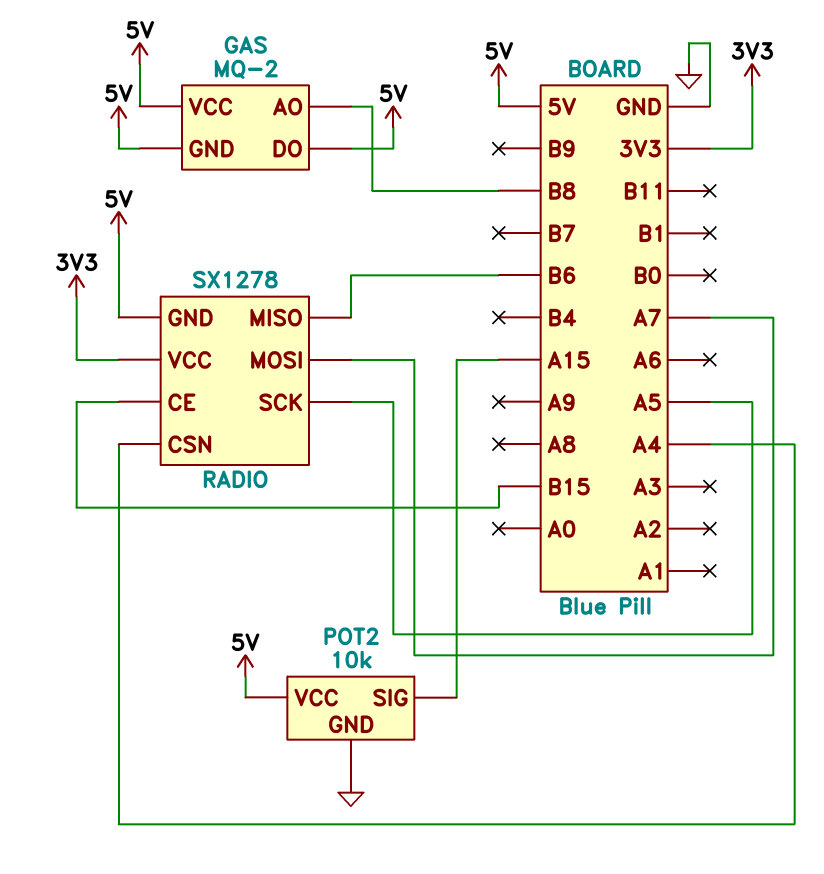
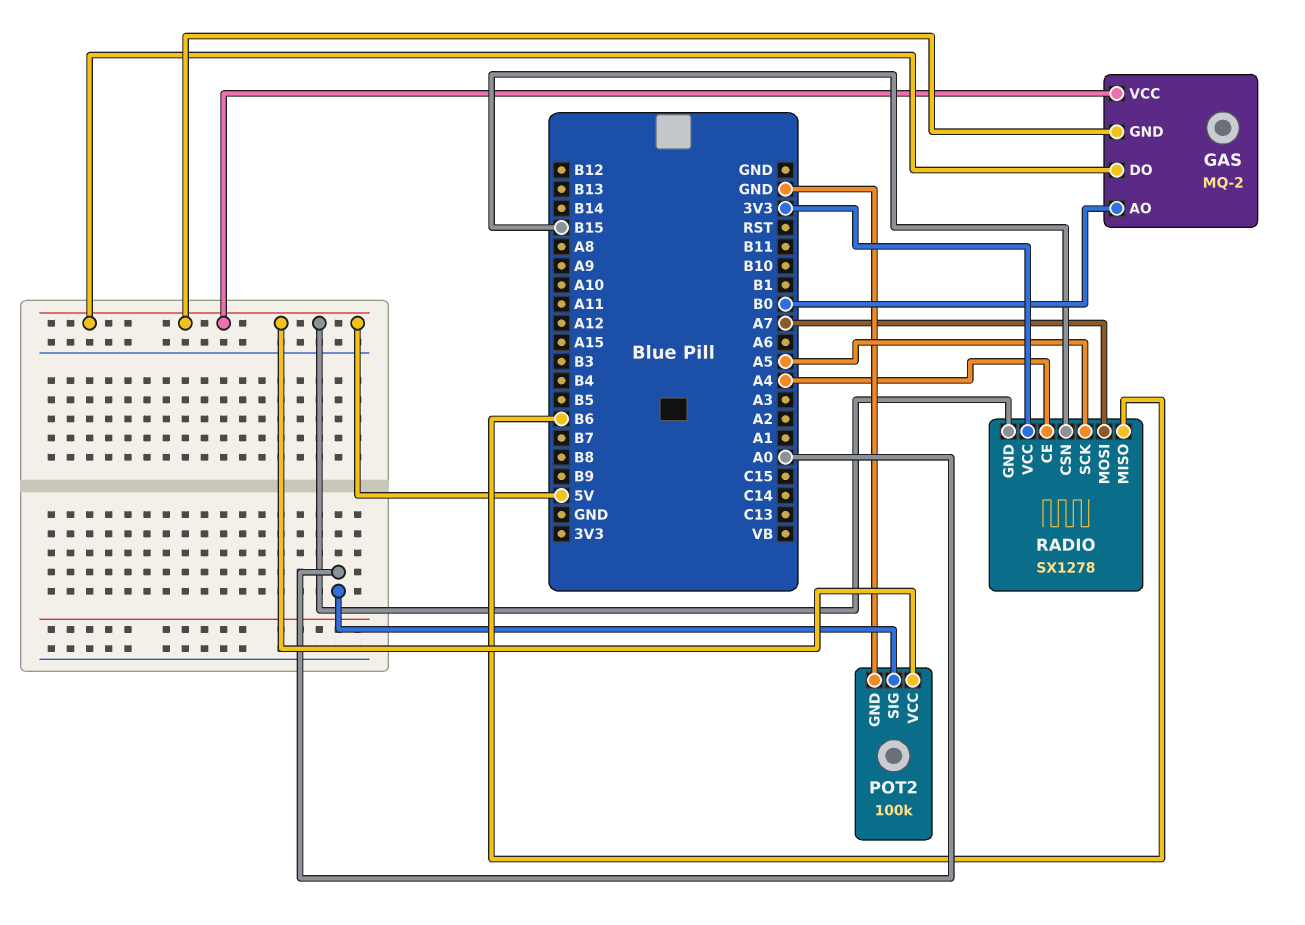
GAS pin AO: B8 -> B0
POT2: 10k -> 100k
POT2 pin SIG: A15 -> A0
RADIO pin CE: B15 -> A4
RADIO pin CSN: A4 -> B15

